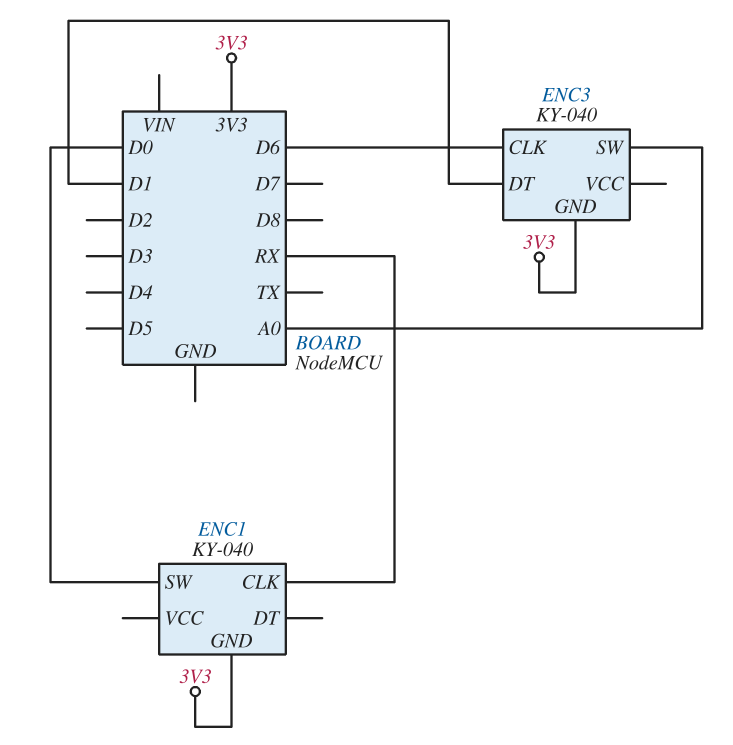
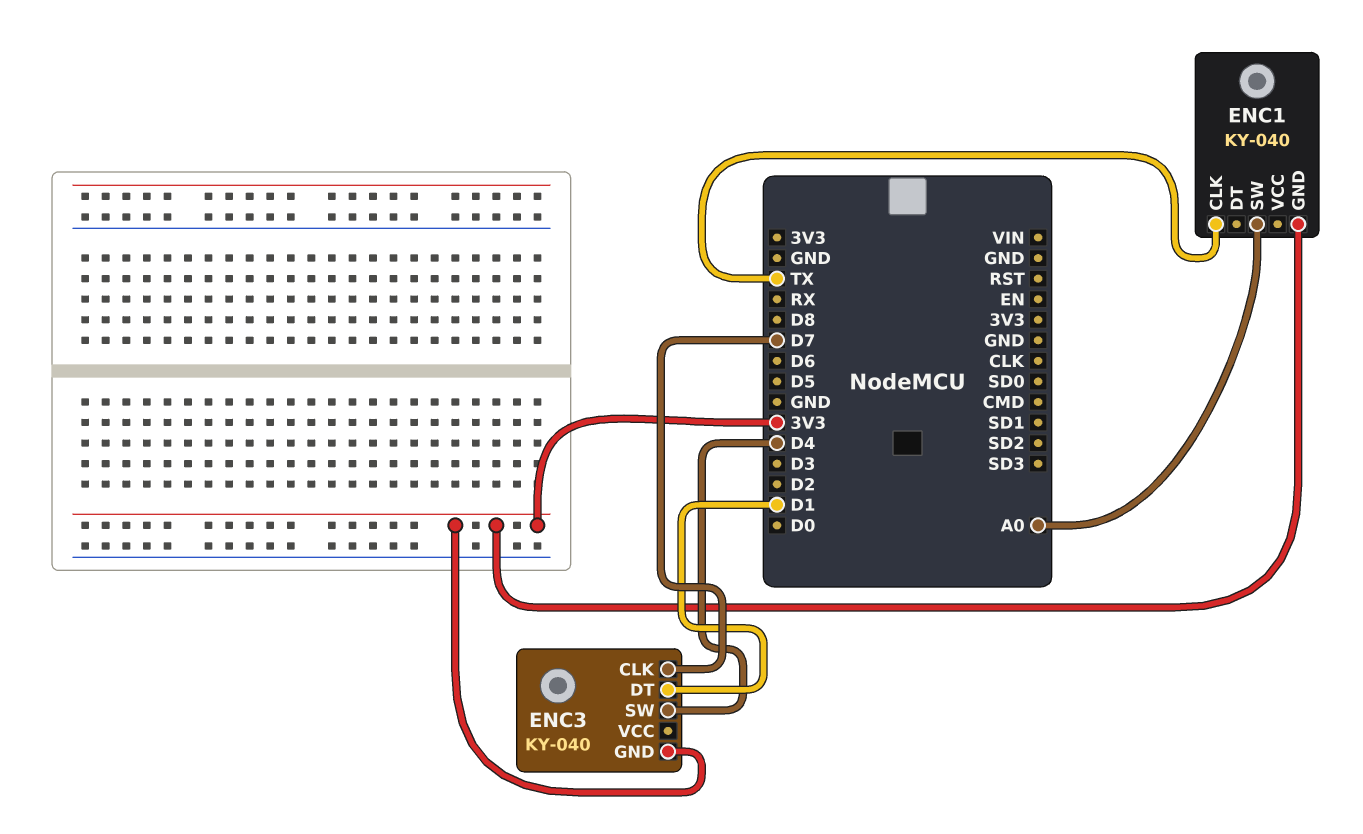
ENC1 pin CLK: RX -> TX
ENC1 pin SW: D0 -> A0
ENC3 pin CLK: D6 -> D7
ENC3 pin SW: A0 -> D4

